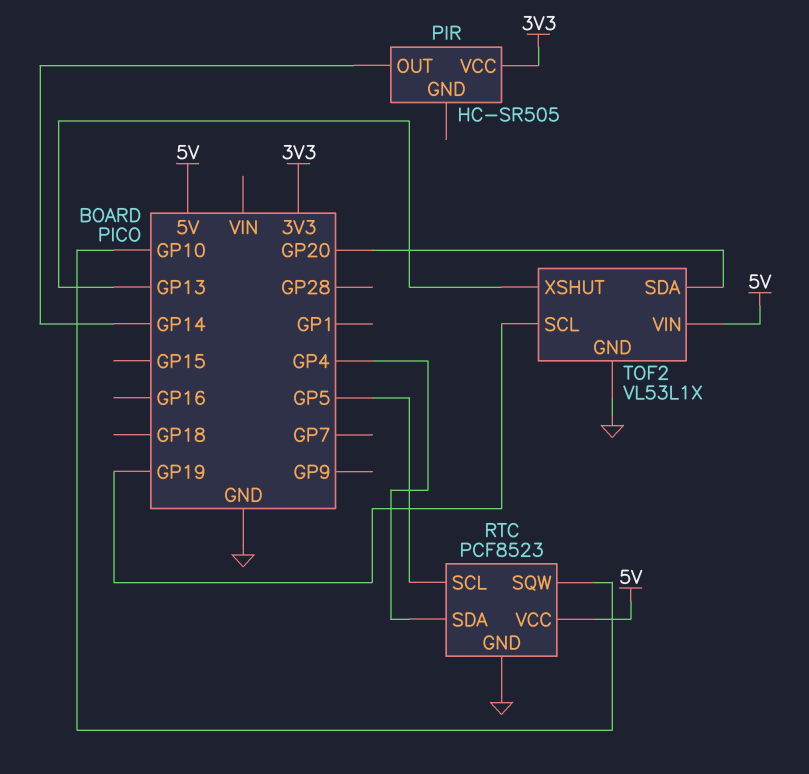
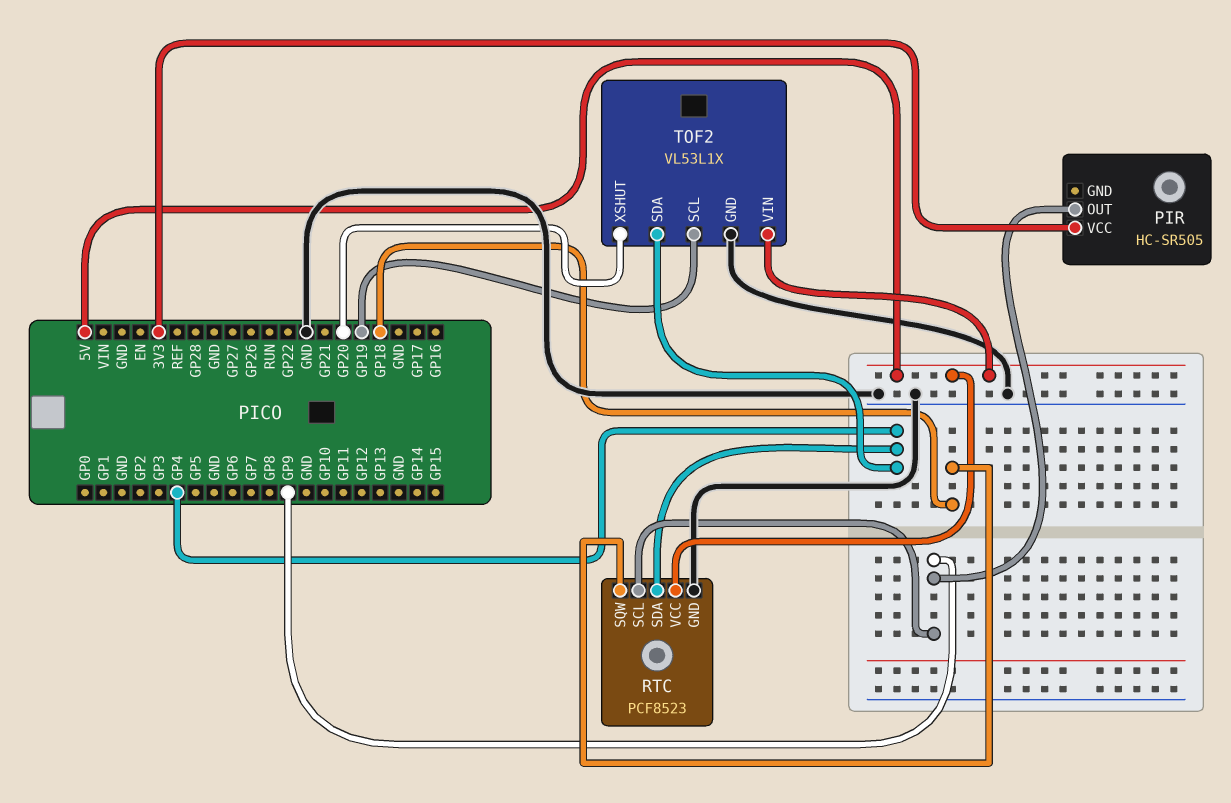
PIR pin OUT: GP14 -> GP9
RTC pin SCL: GP5 -> GP9
RTC pin SQW: GP10 -> GP18
TOF2 pin SDA: GP20 -> GP4
TOF2 pin XSHUT: GP13 -> GP20

